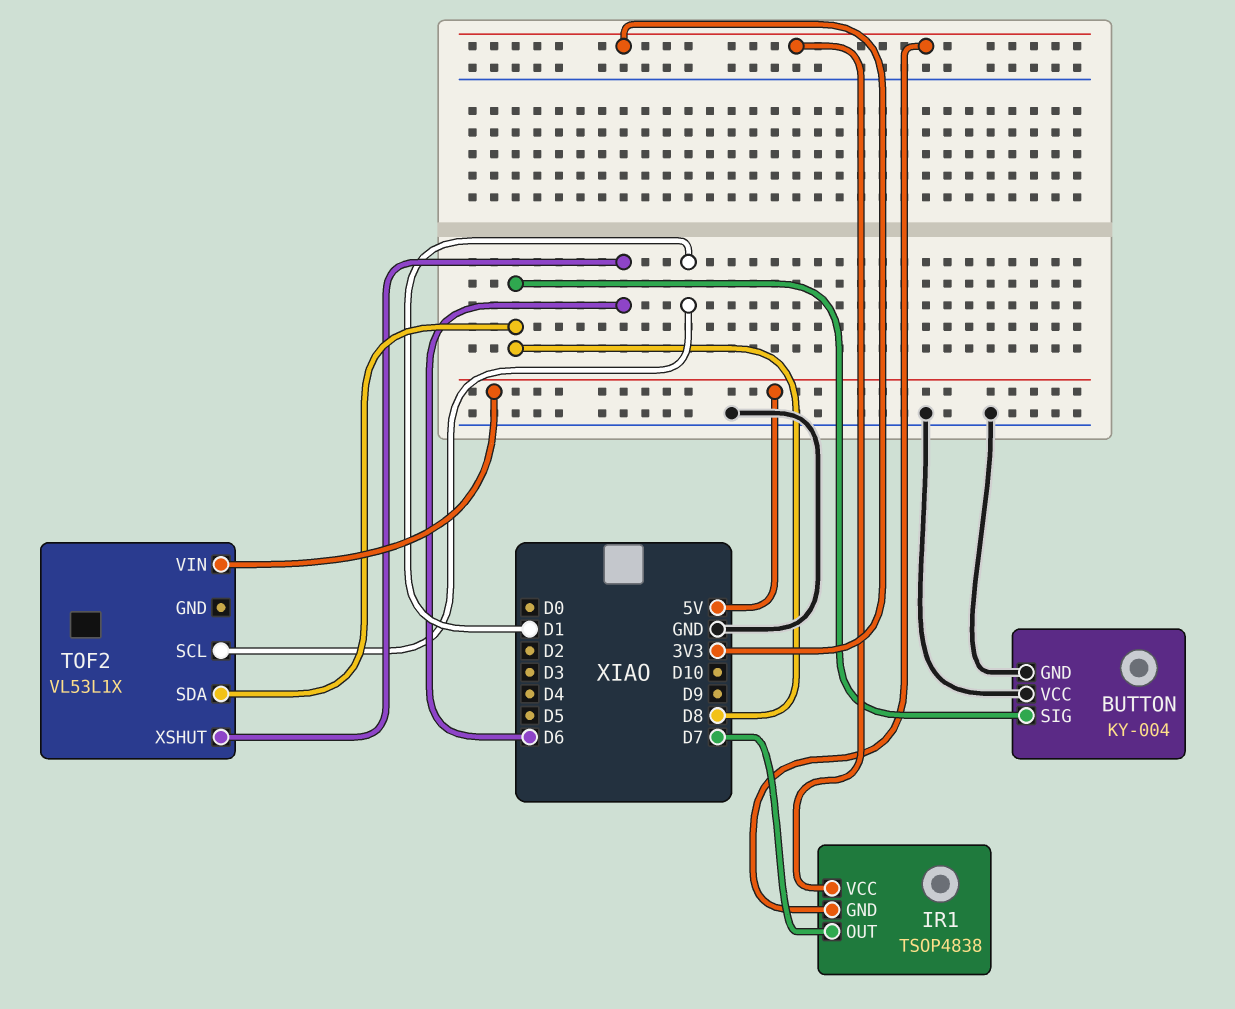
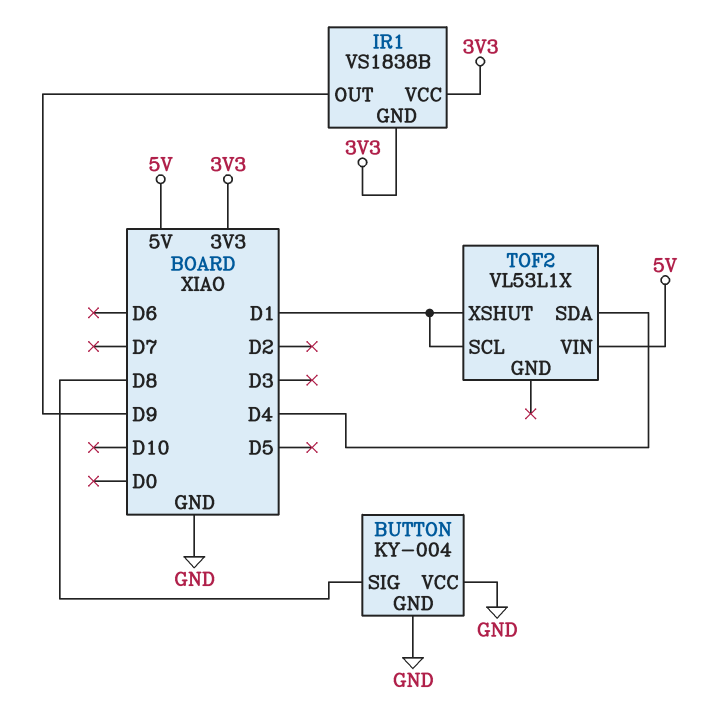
IR1: TSOP4838 -> VS1838B
IR1 pin OUT: D7 -> D9
TOF2 pin SDA: D8 -> D4
TOF2 pin XSHUT: D6 -> D1

